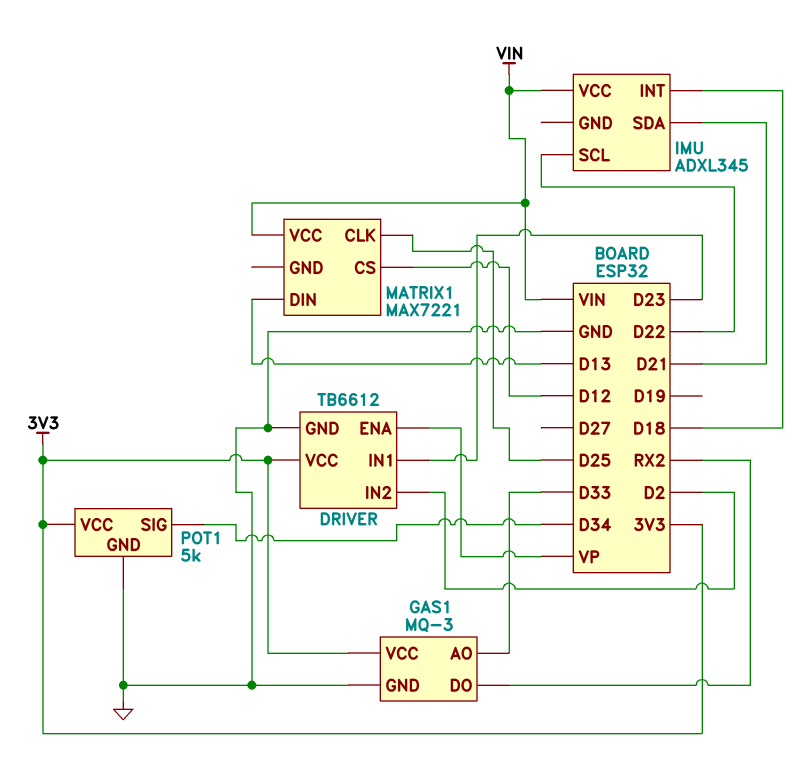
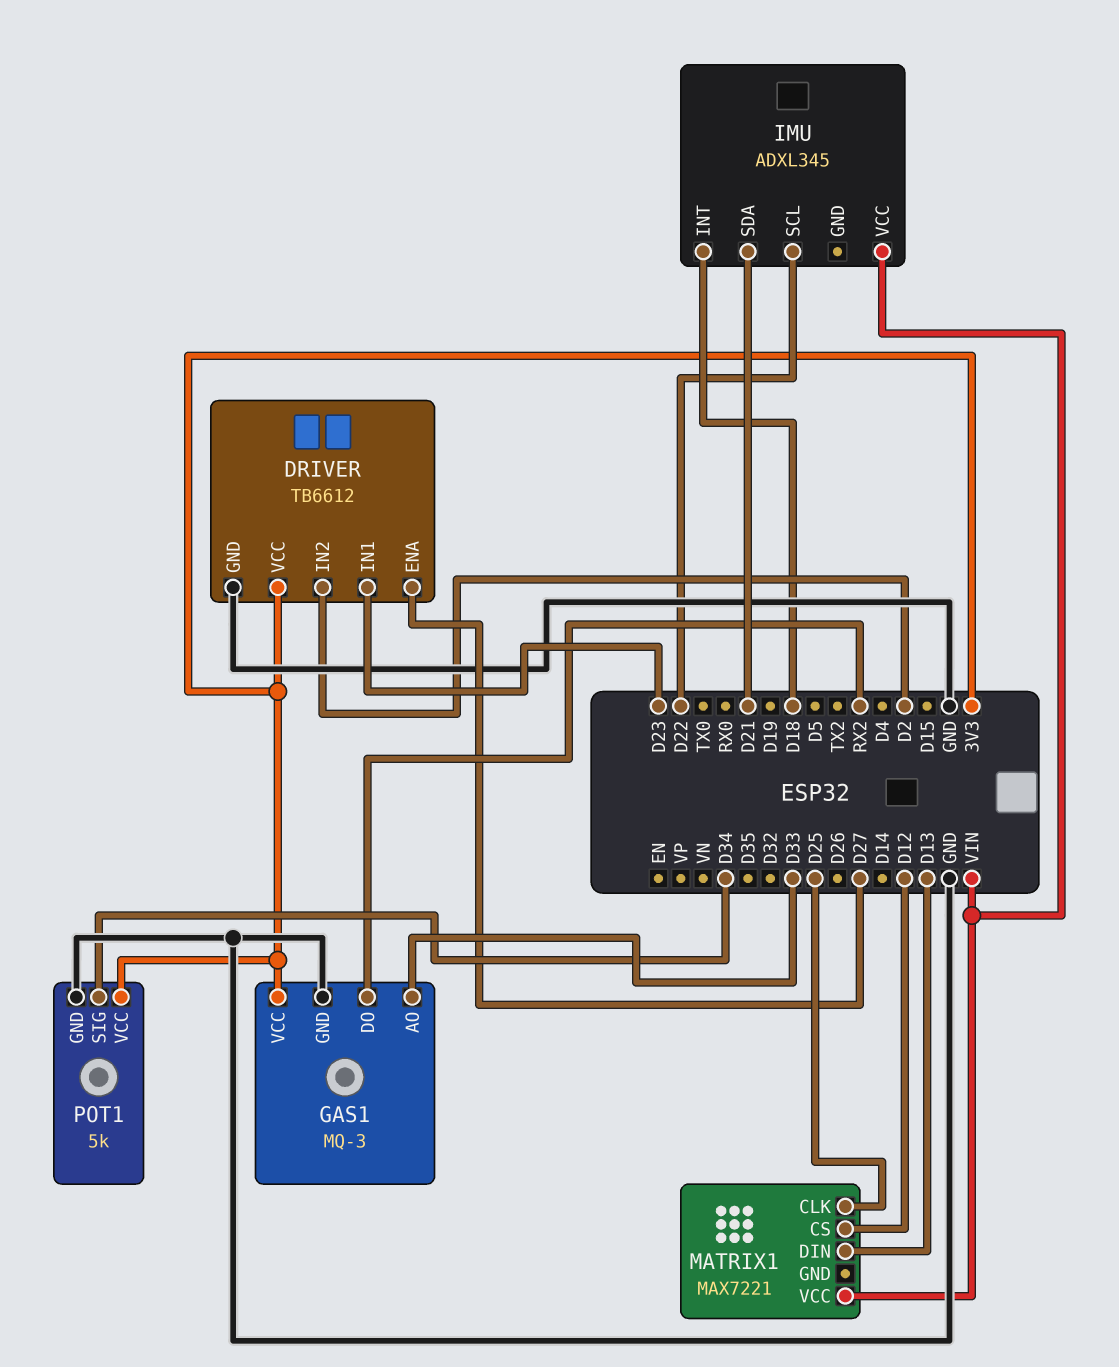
DRIVER pin ENA: VP -> D27

